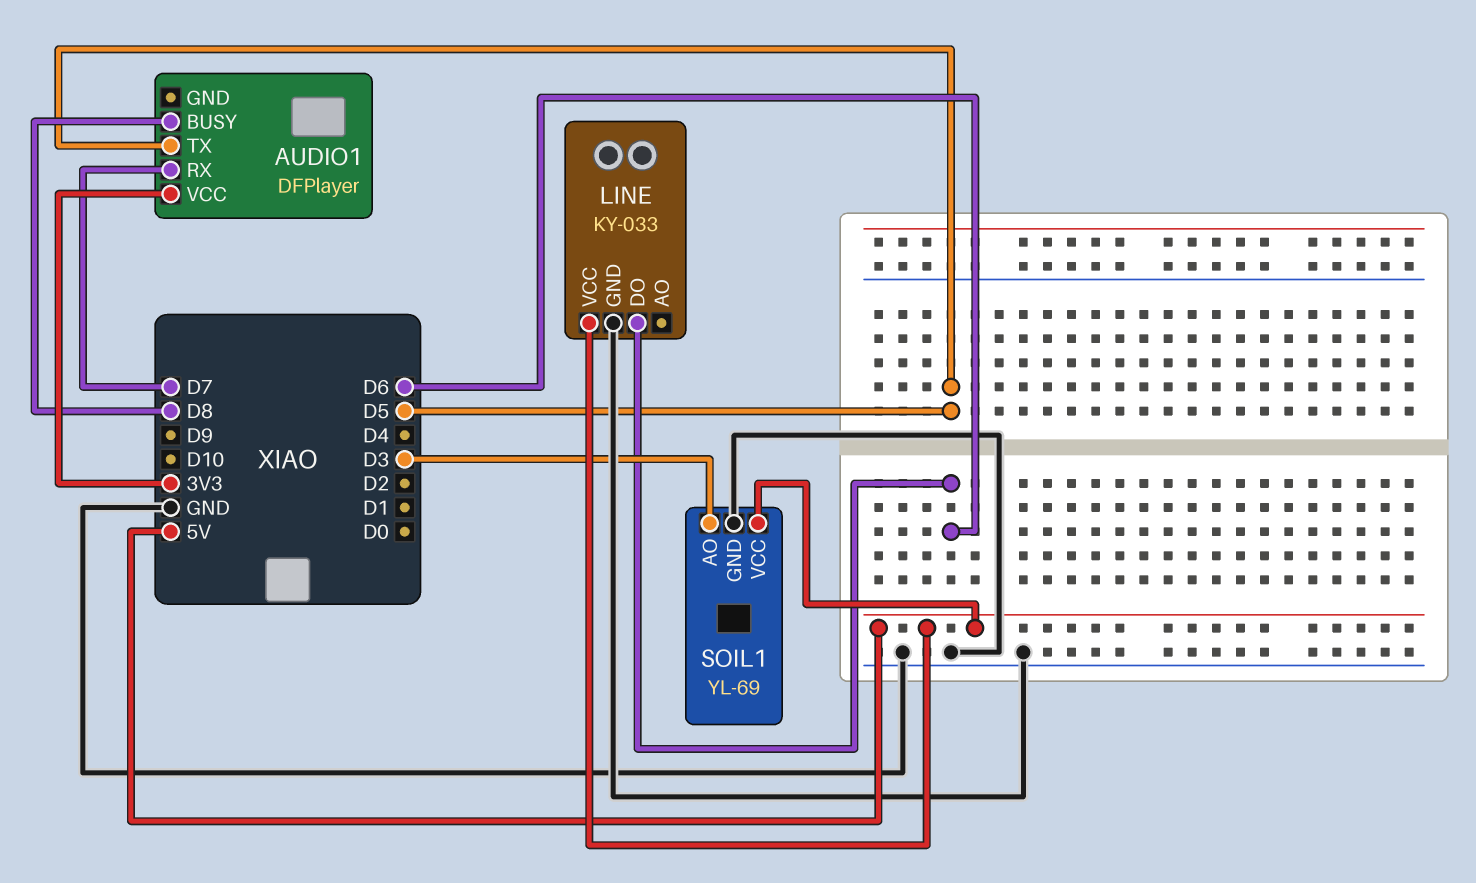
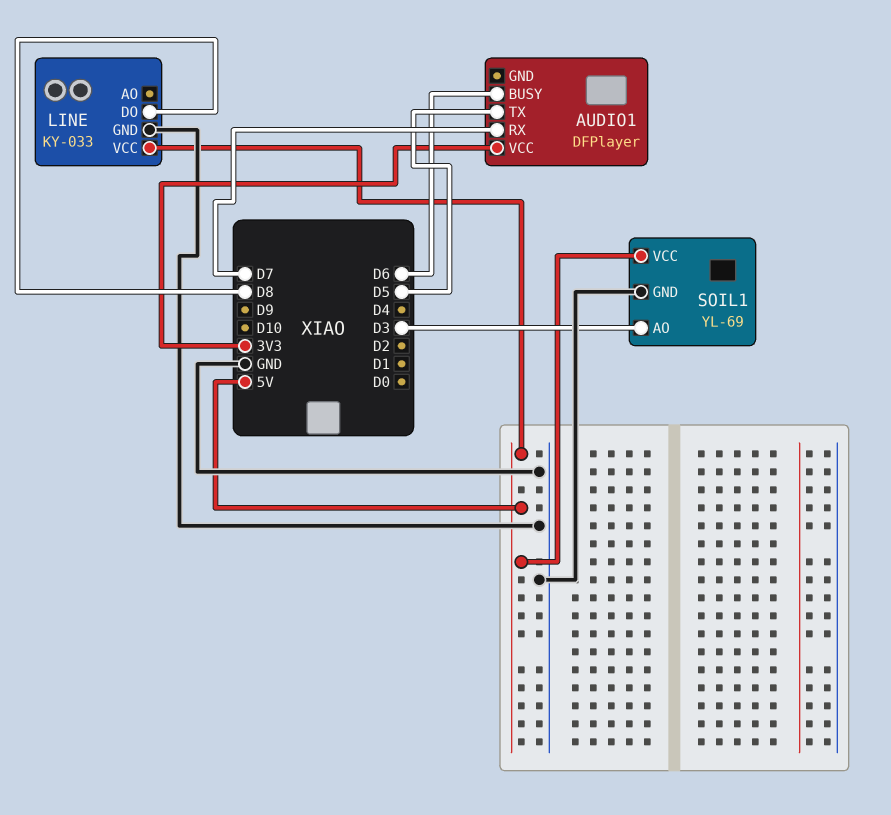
AUDIO1 pin BUSY: D8 -> D6
LINE pin DO: D6 -> D8

